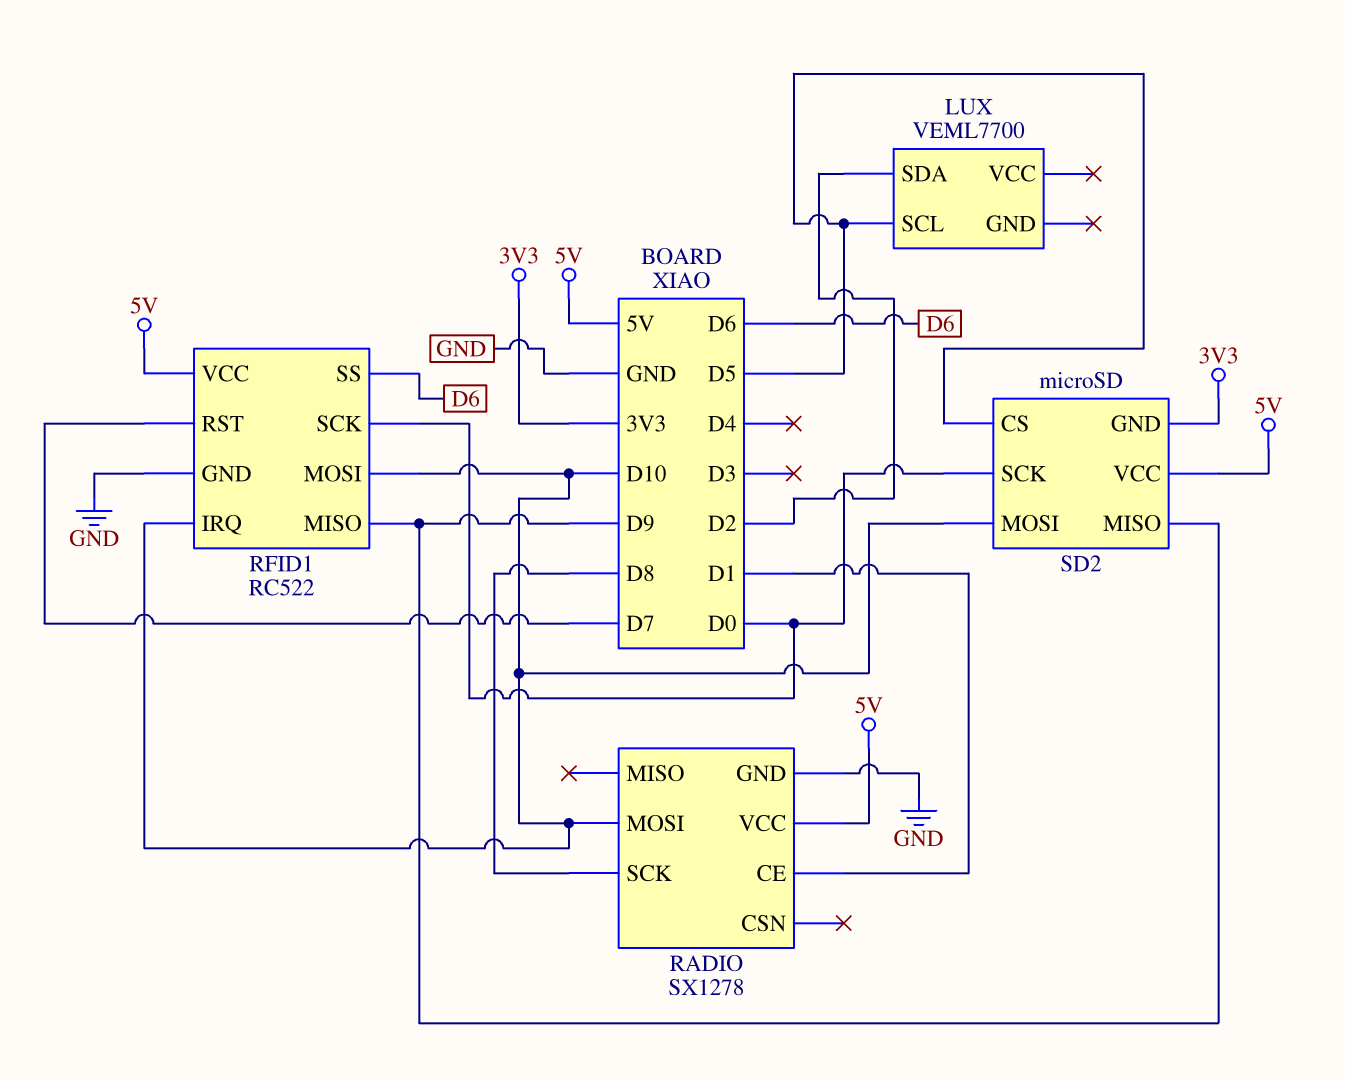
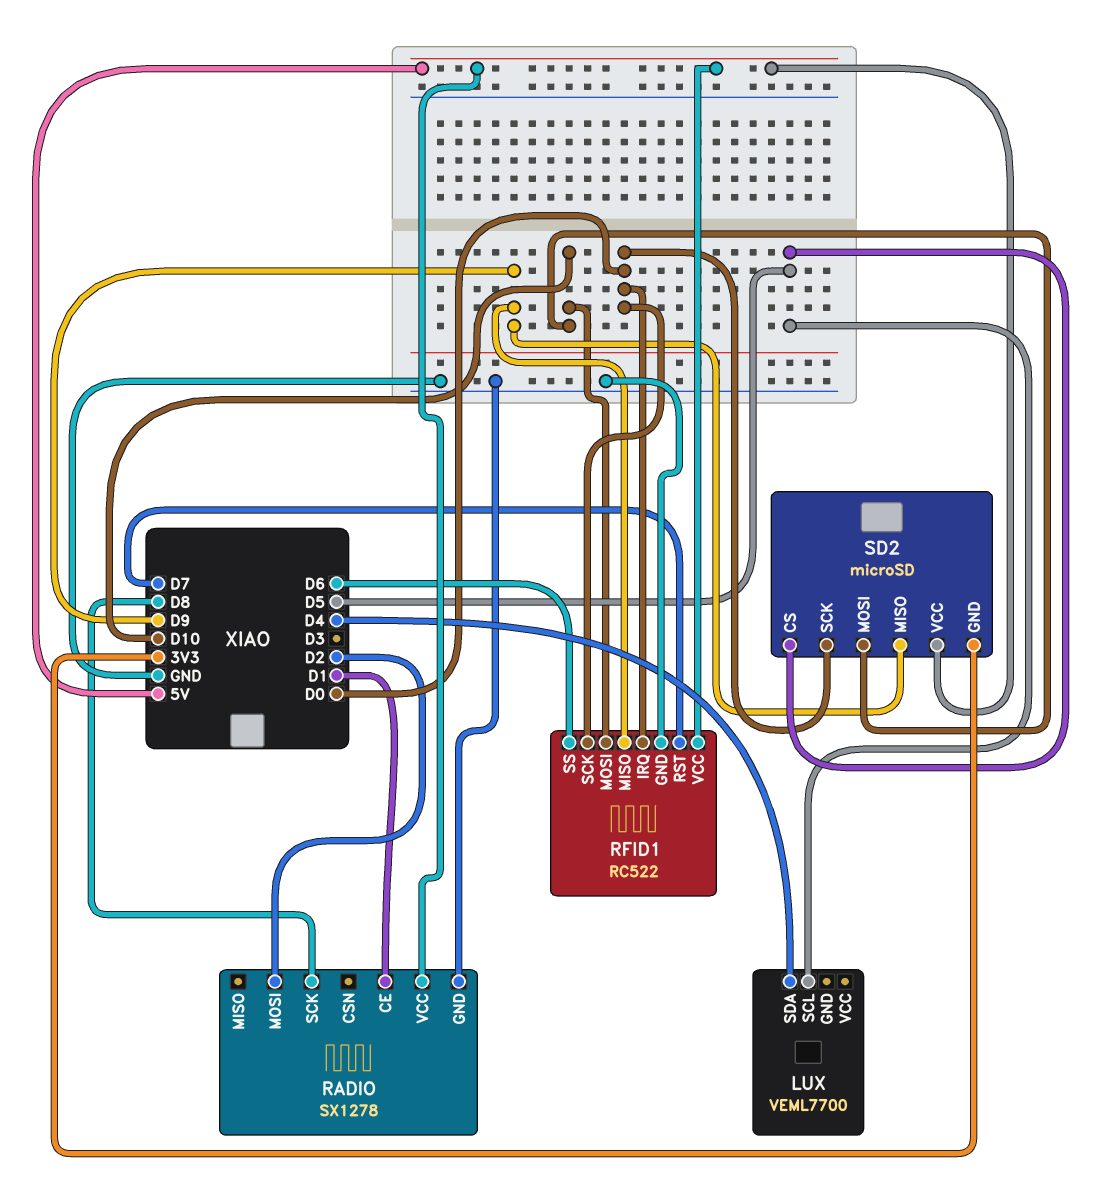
LUX pin SDA: D2 -> D4
RADIO pin MOSI: D10 -> D2
RFID1 pin IRQ: D10 -> D0

